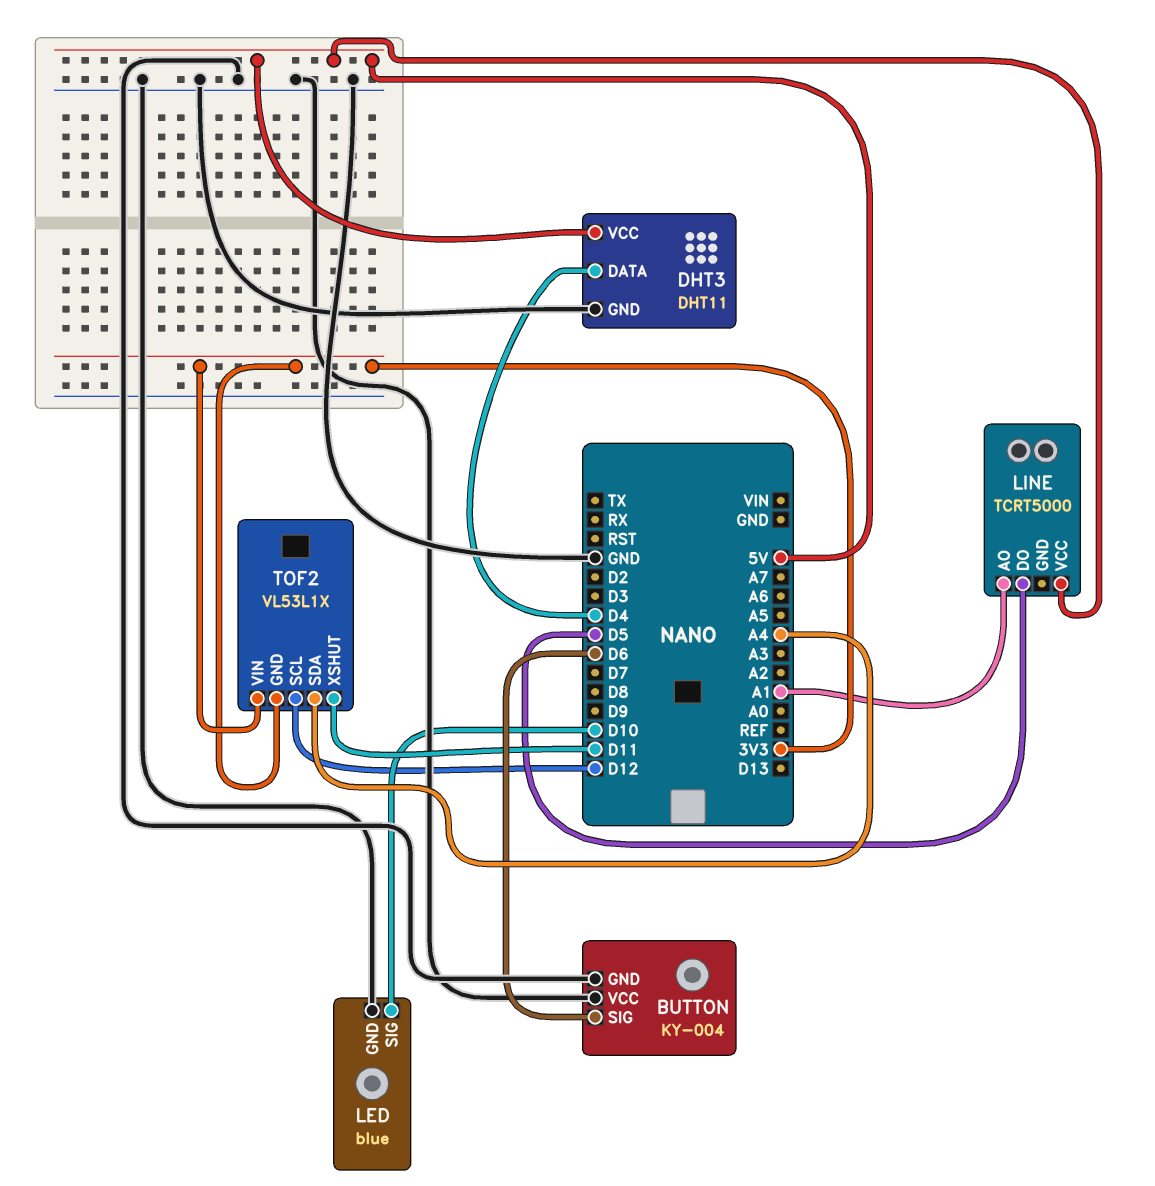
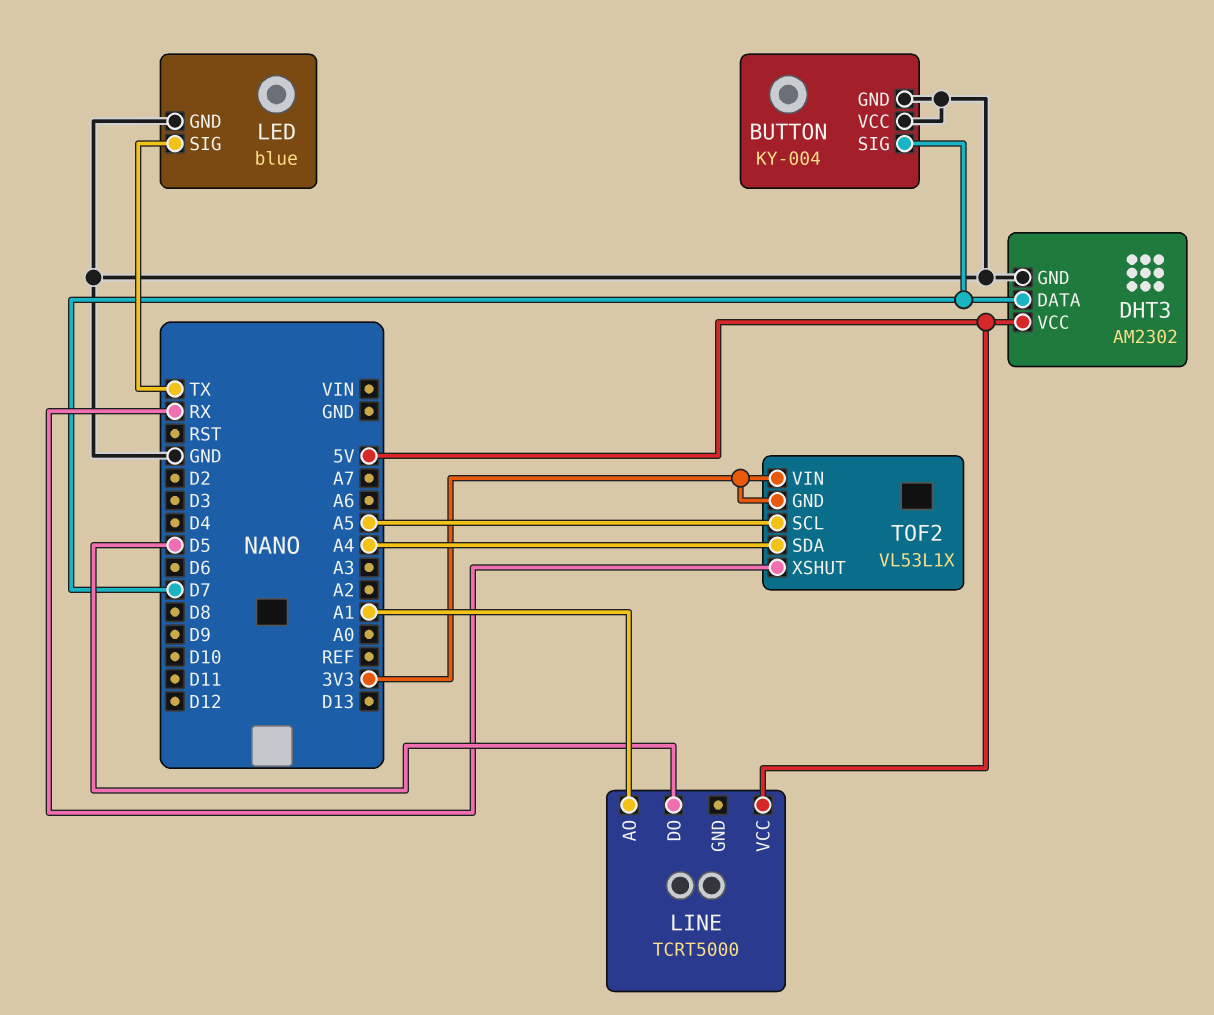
BUTTON pin SIG: D6 -> D7
DHT3: DHT11 -> AM2302
DHT3 pin DATA: D4 -> D7
LED pin SIG: D10 -> TX
TOF2 pin SCL: D12 -> A5
TOF2 pin XSHUT: D11 -> RX

